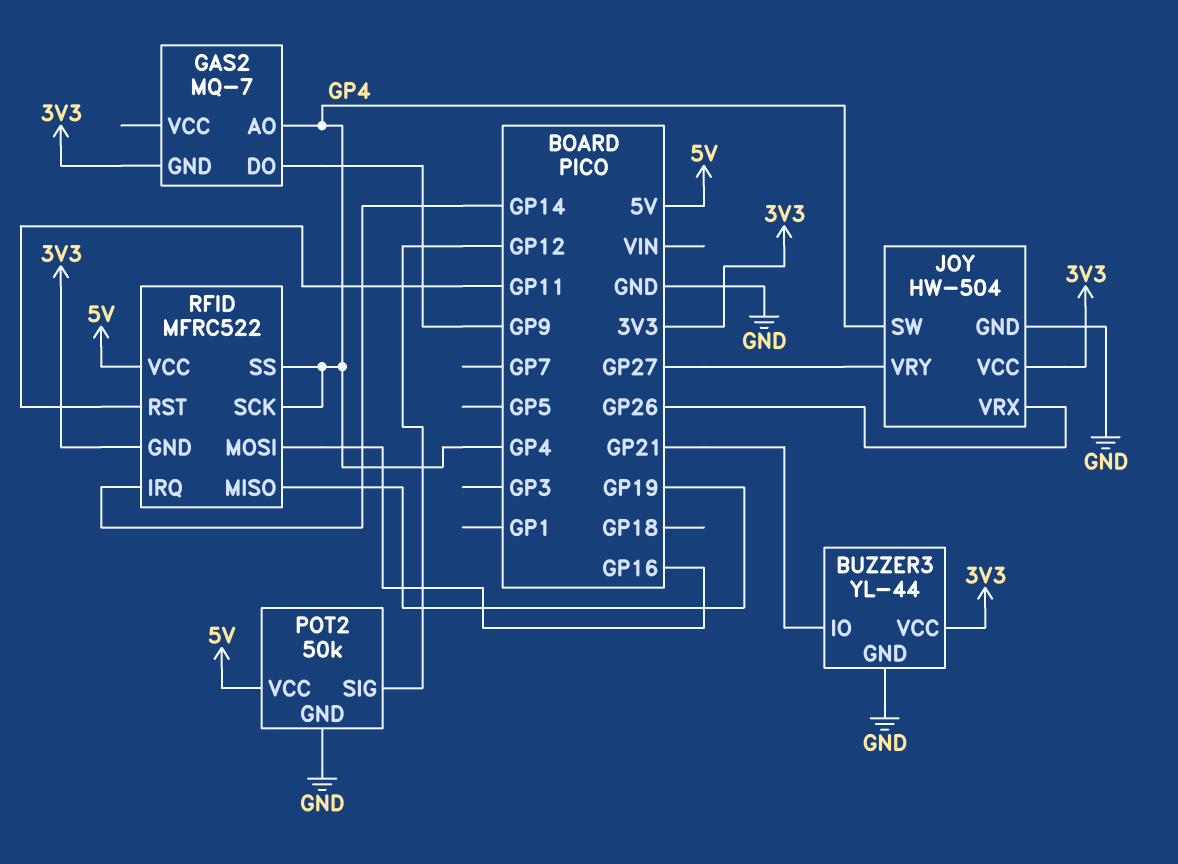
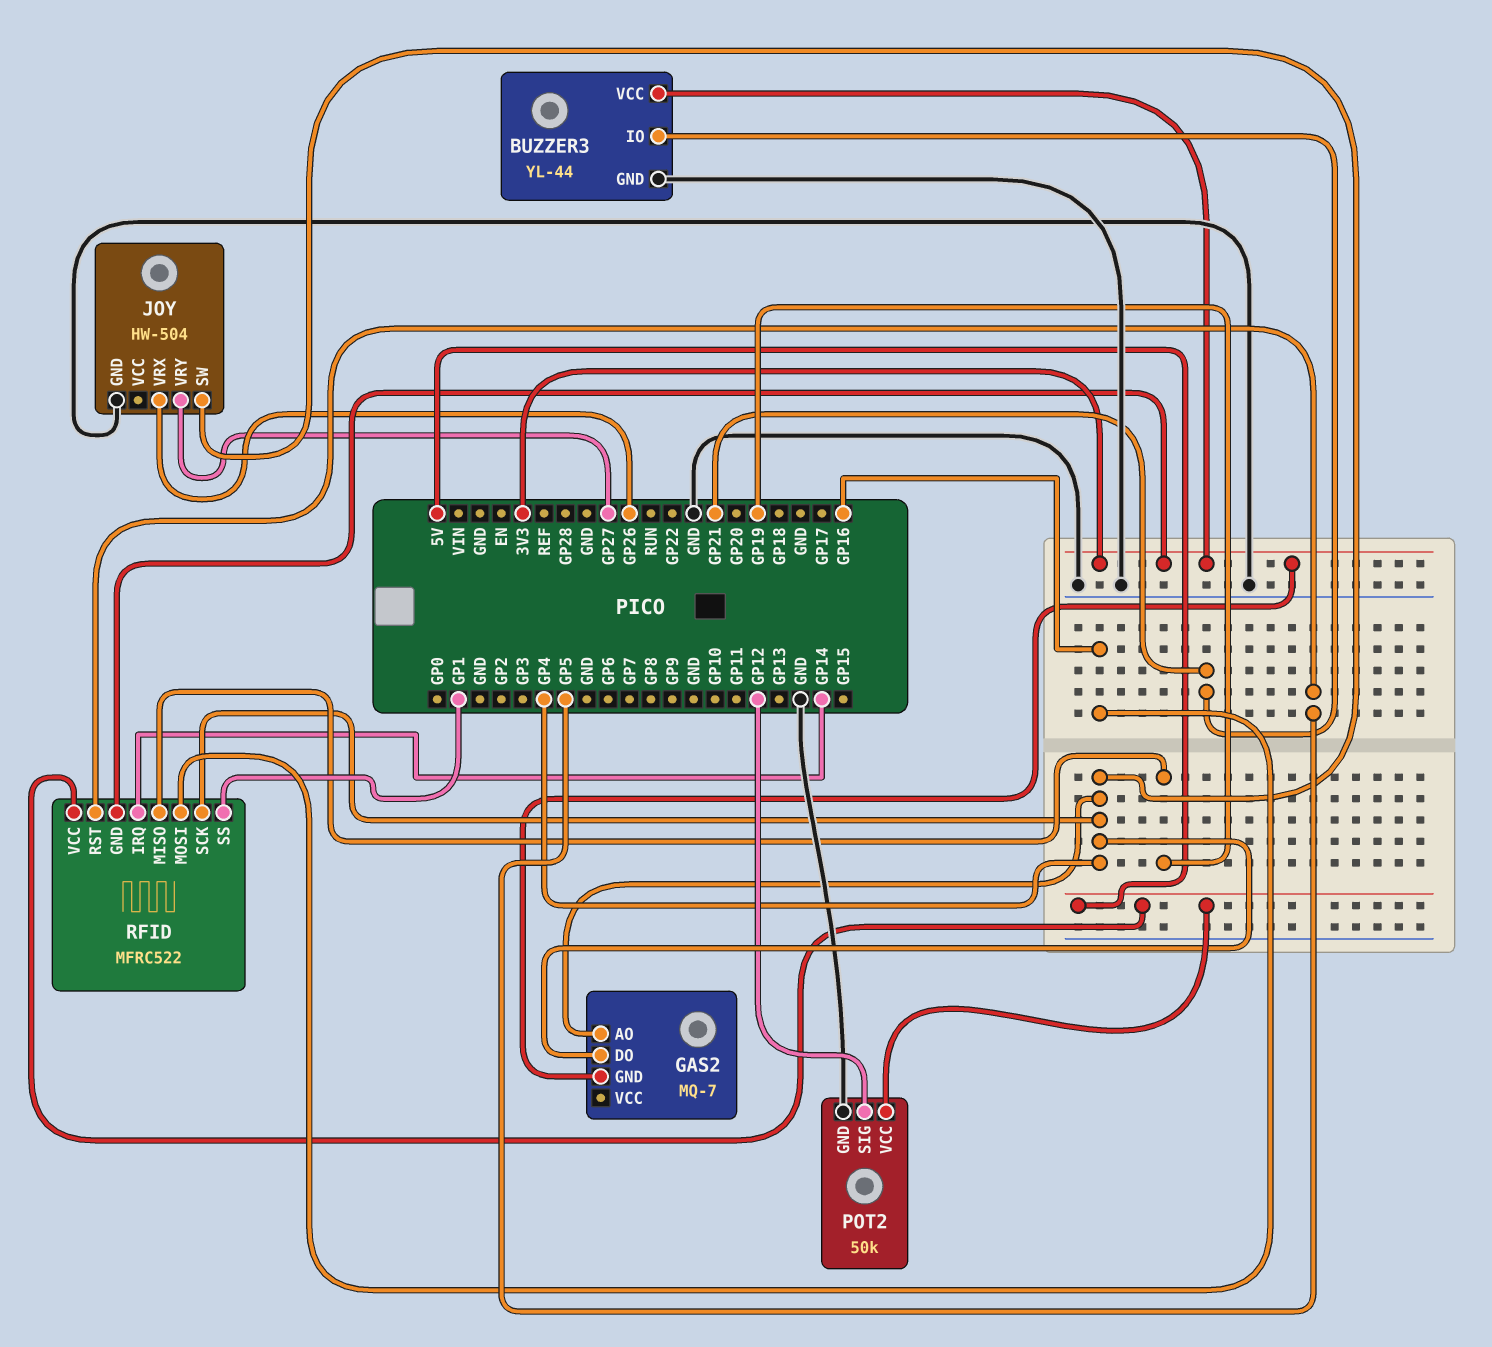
GAS2 pin DO: GP9 -> GP4
JOY pin VCC: 3V3 -> none
RFID pin RST: GP11 -> GP5
RFID pin SS: GP4 -> GP1

